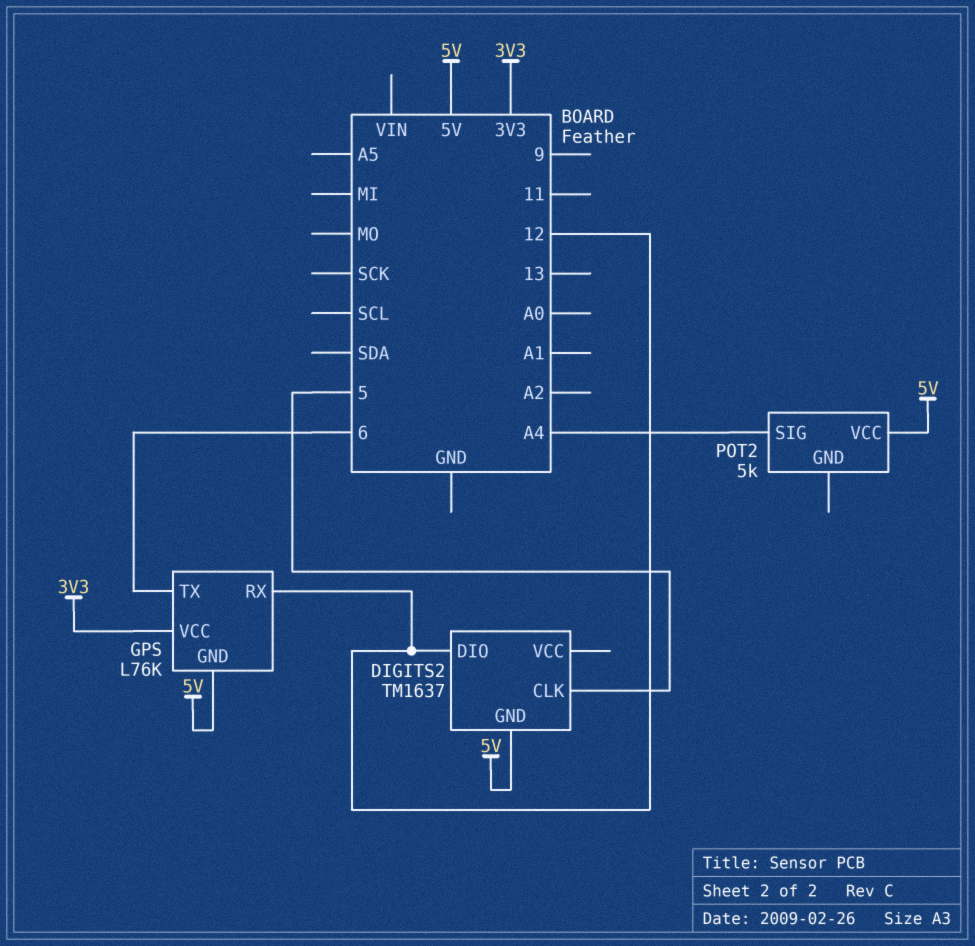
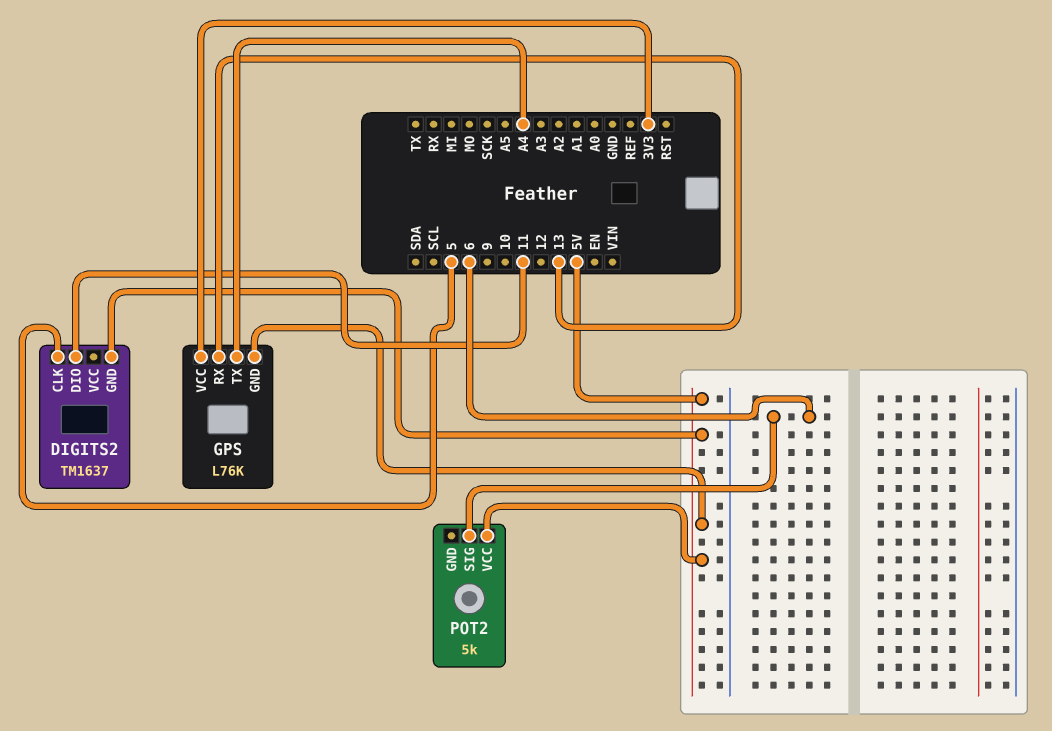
DIGITS2 pin DIO: 12 -> 11
GPS pin RX: 12 -> 13
GPS pin TX: 6 -> A4
POT2 pin SIG: A4 -> 6

